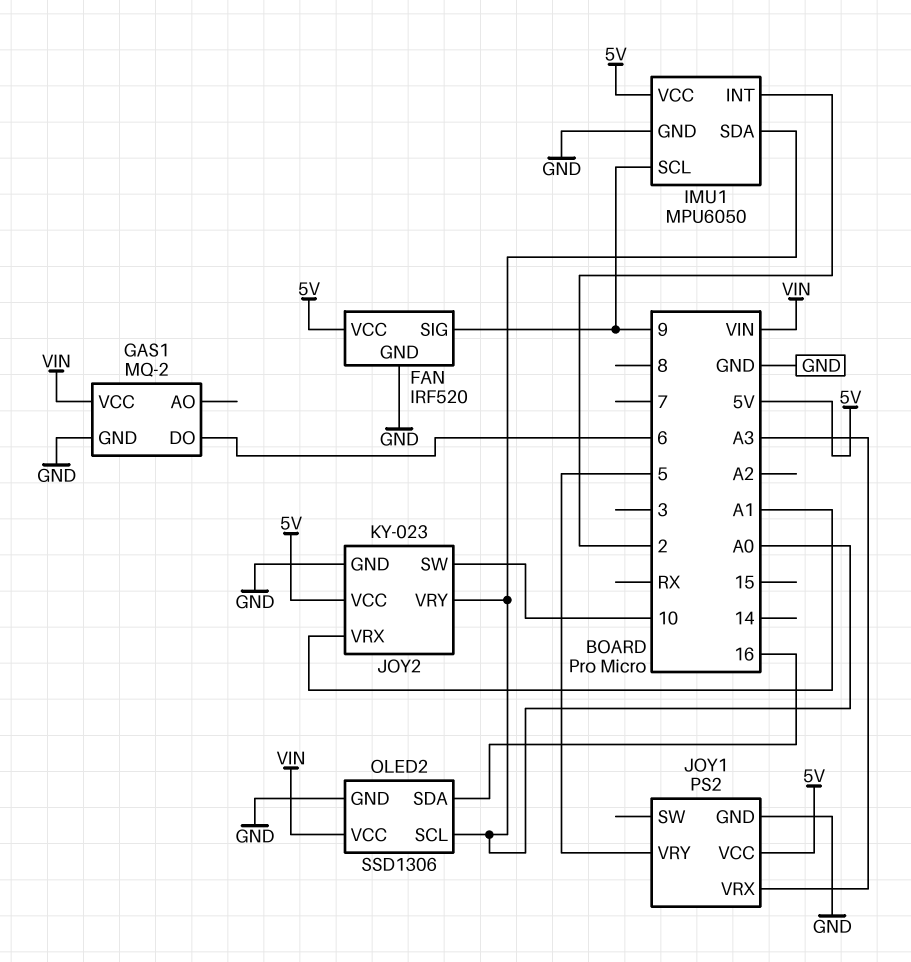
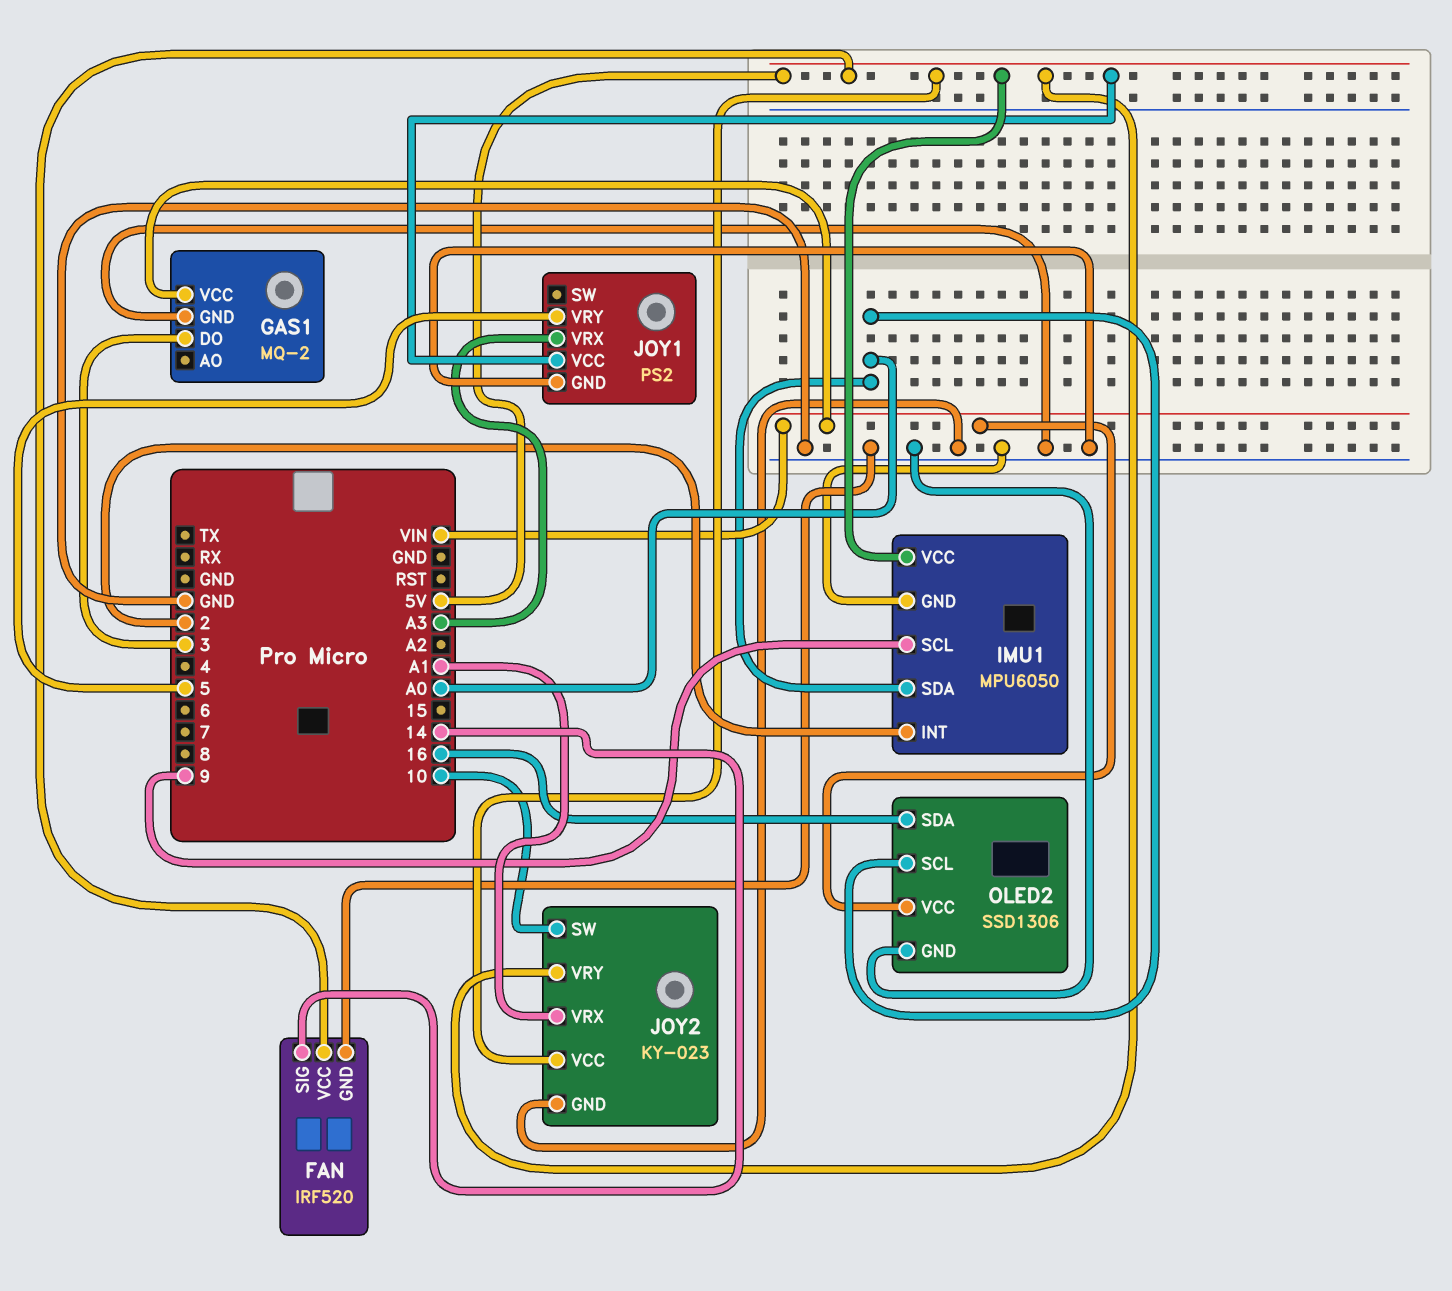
FAN pin SIG: 9 -> 14
GAS1 pin DO: 6 -> 3
JOY2 pin VRY: A0 -> 5V

